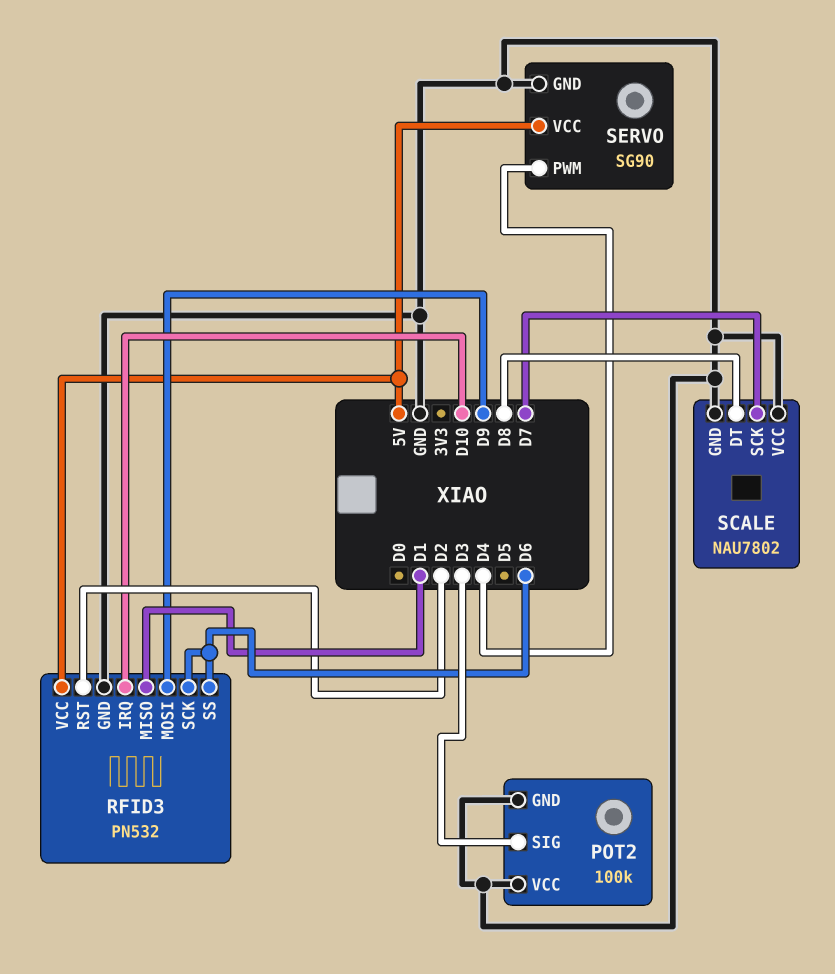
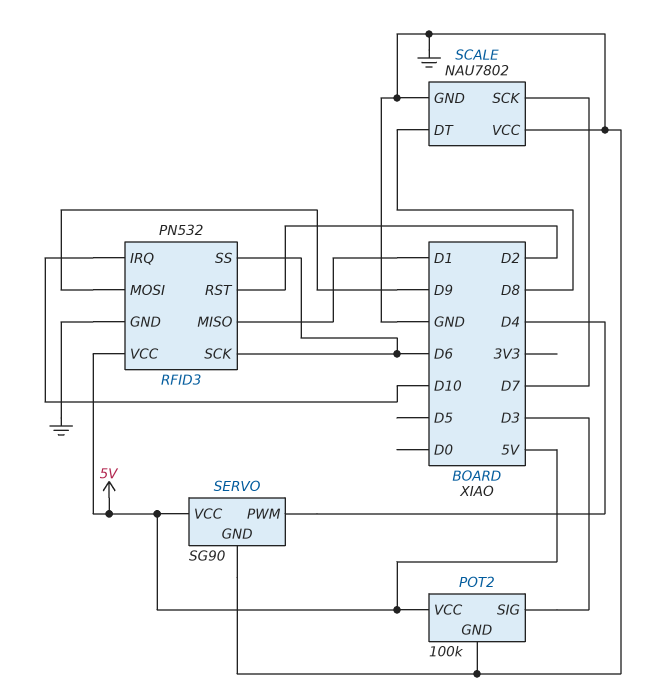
POT2 pin VCC: GND -> 5V

